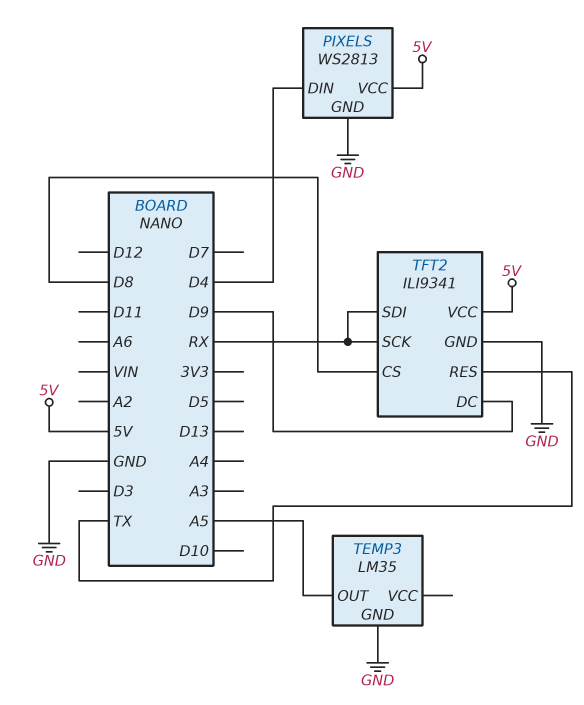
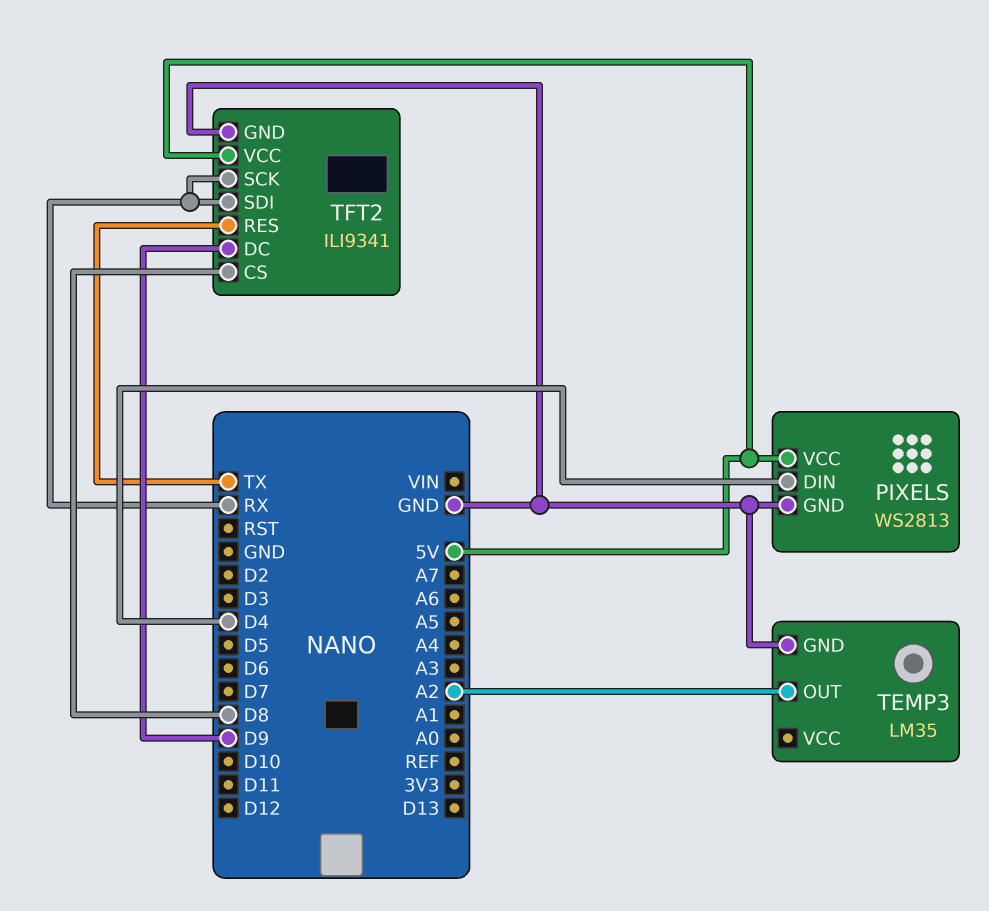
TEMP3 pin OUT: A5 -> A2

